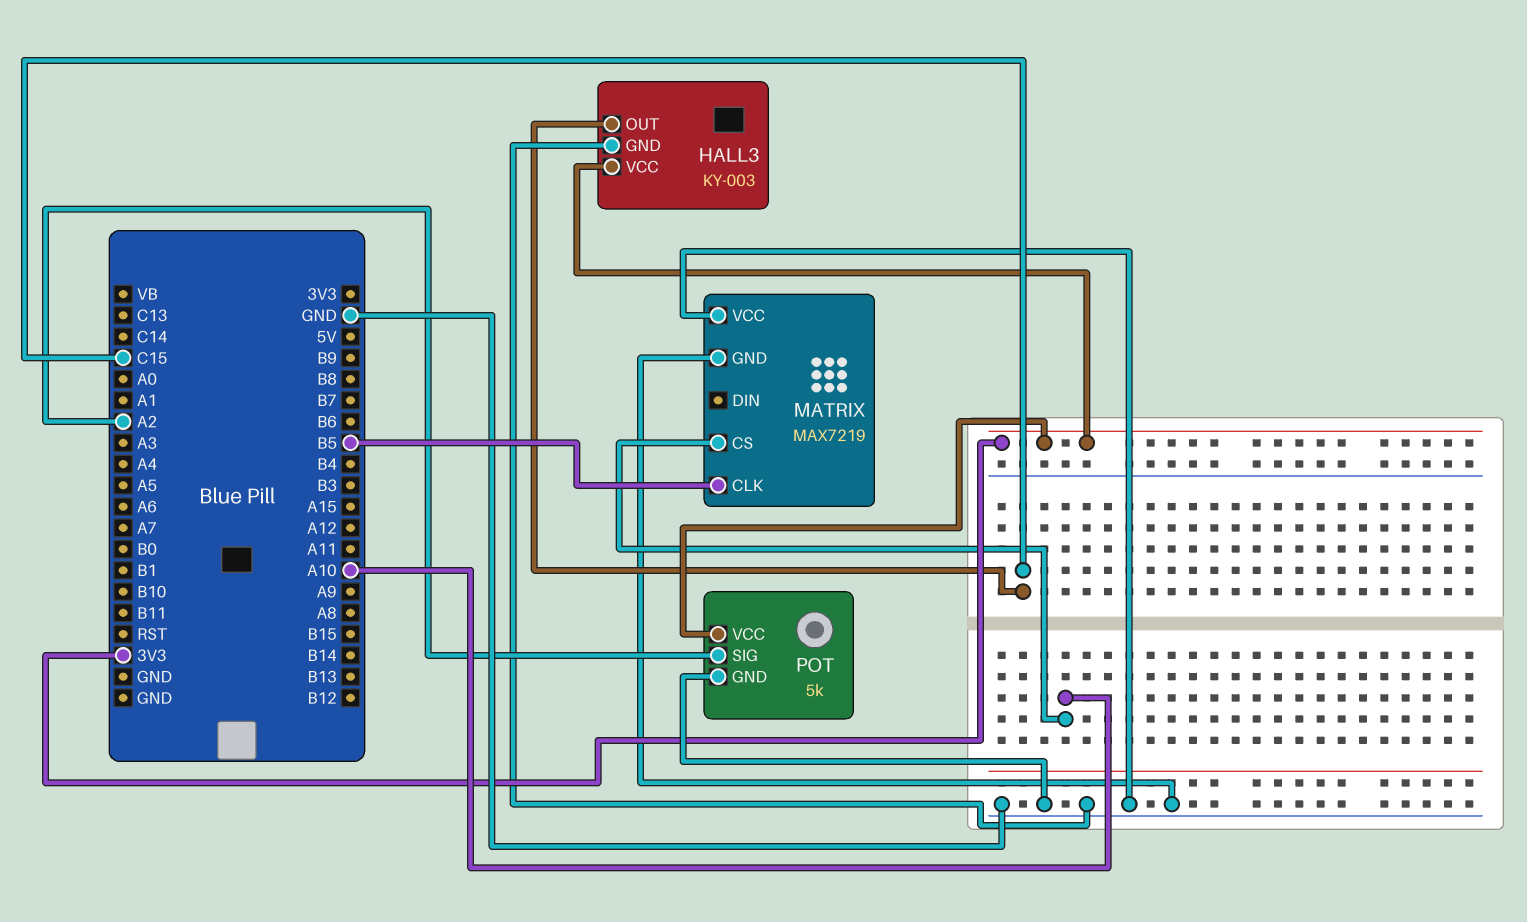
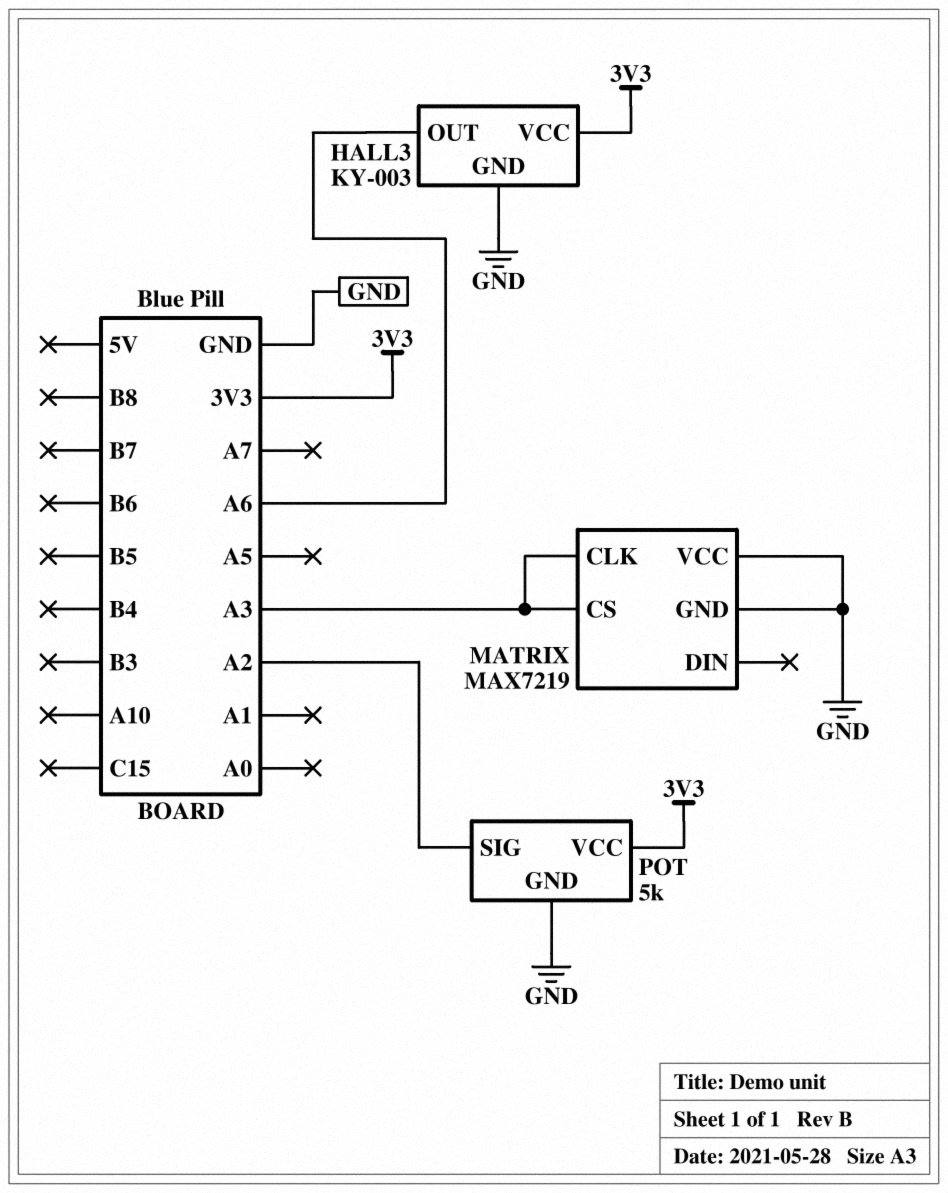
HALL3 pin OUT: C15 -> A6
MATRIX pin CLK: B5 -> A3
MATRIX pin CS: A10 -> A3

